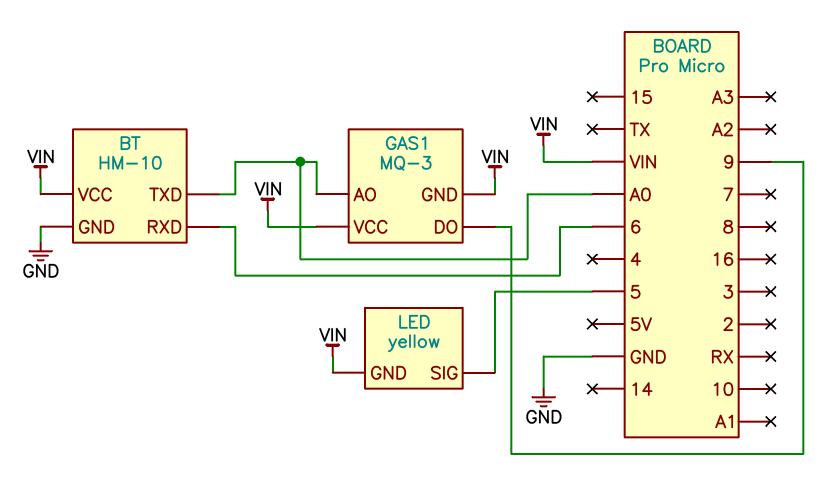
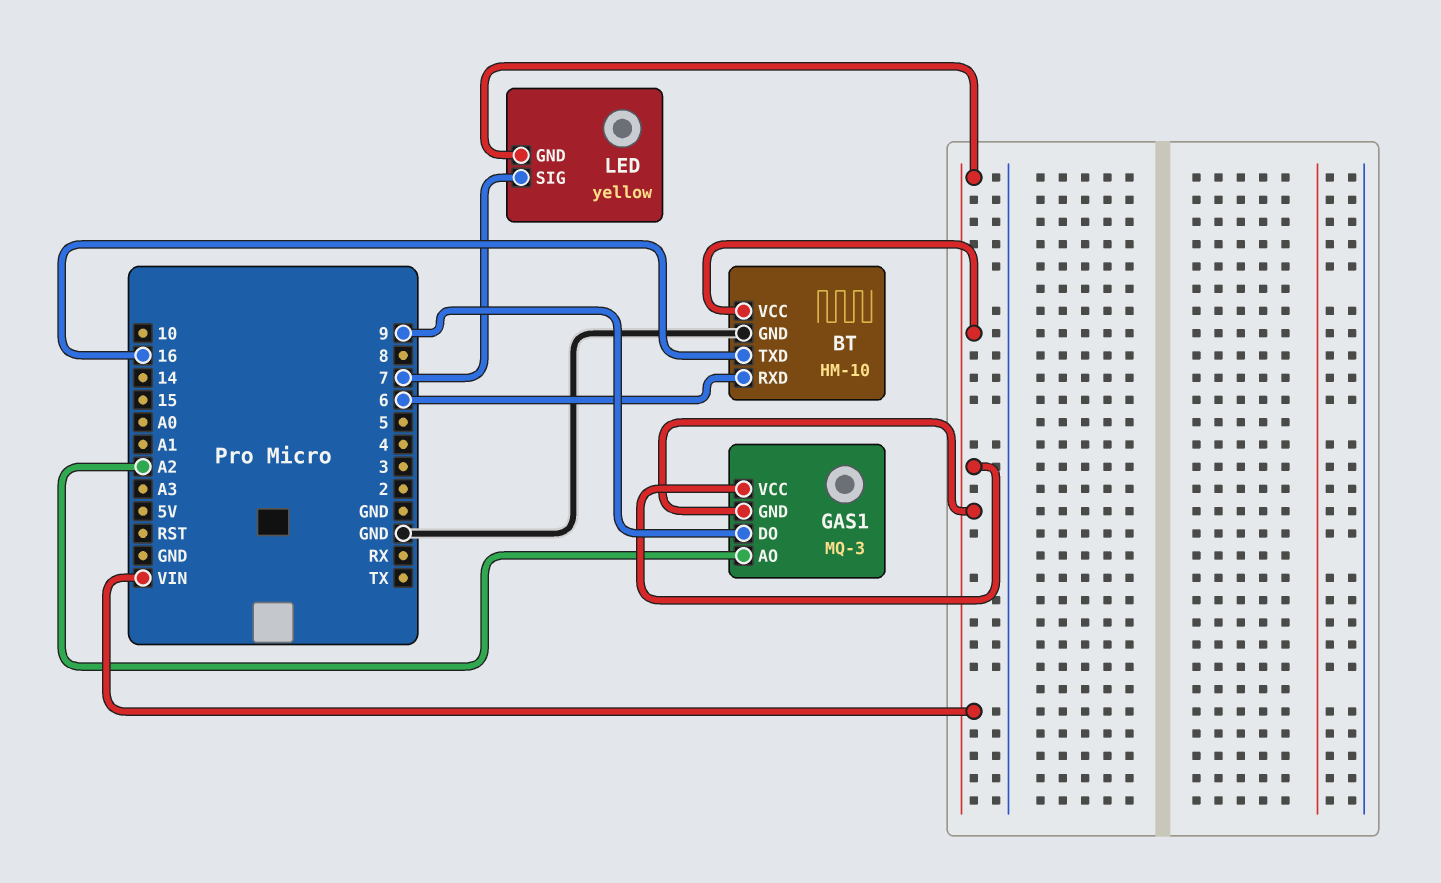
BT pin TXD: A0 -> 16
GAS1 pin AO: A0 -> A2
LED pin SIG: 5 -> 7

